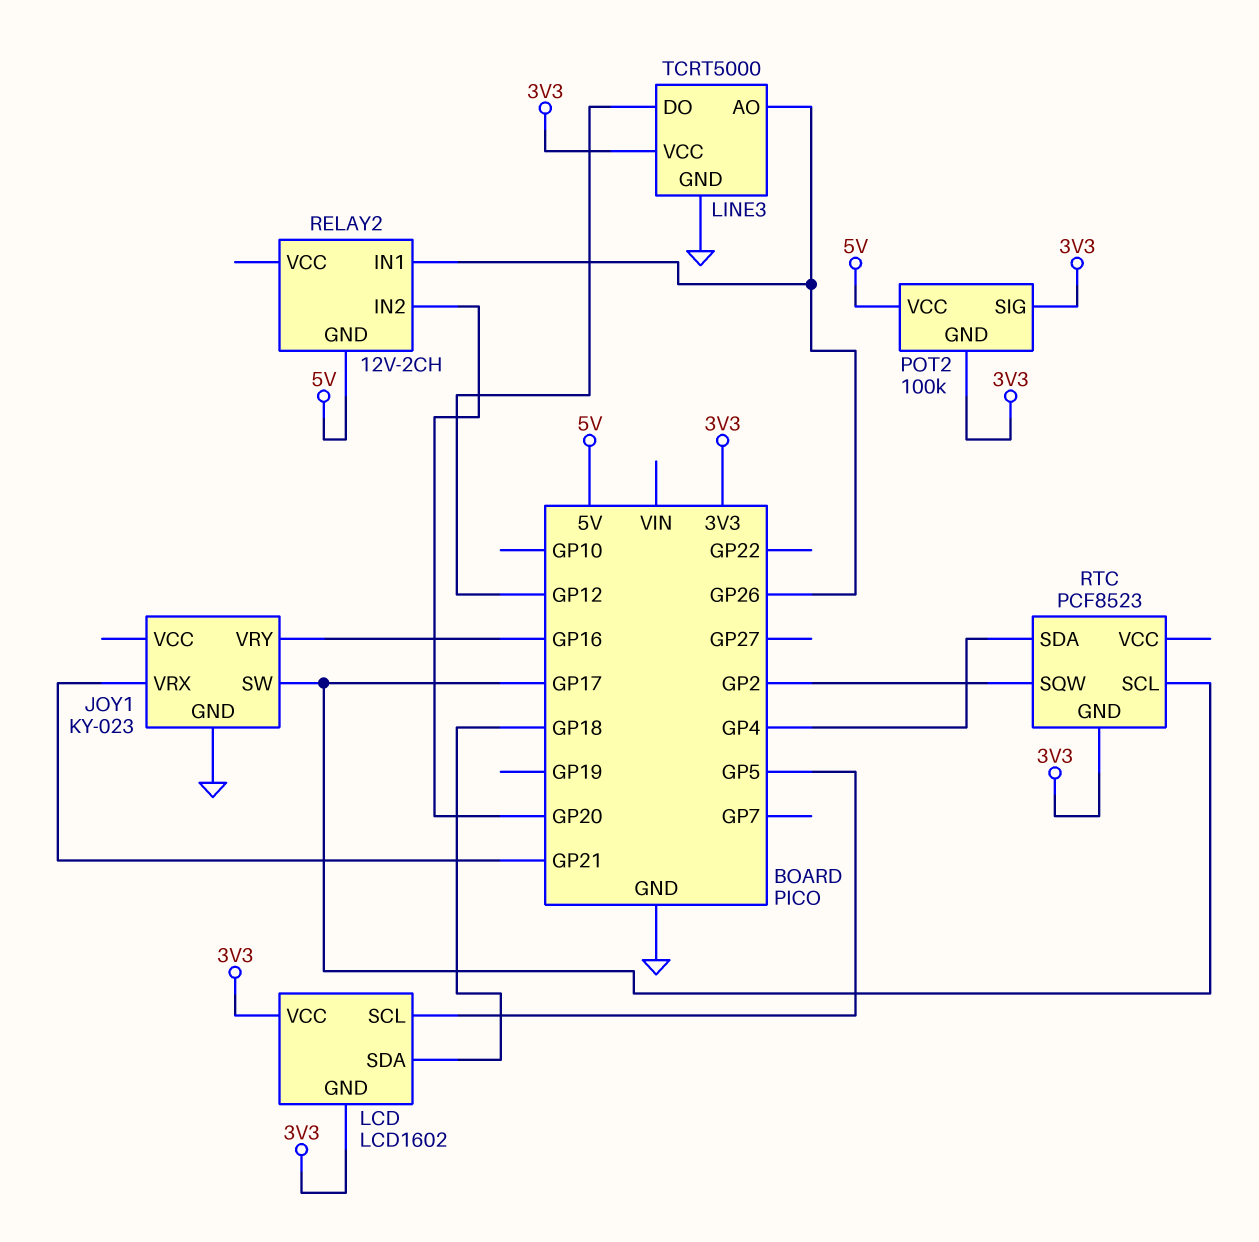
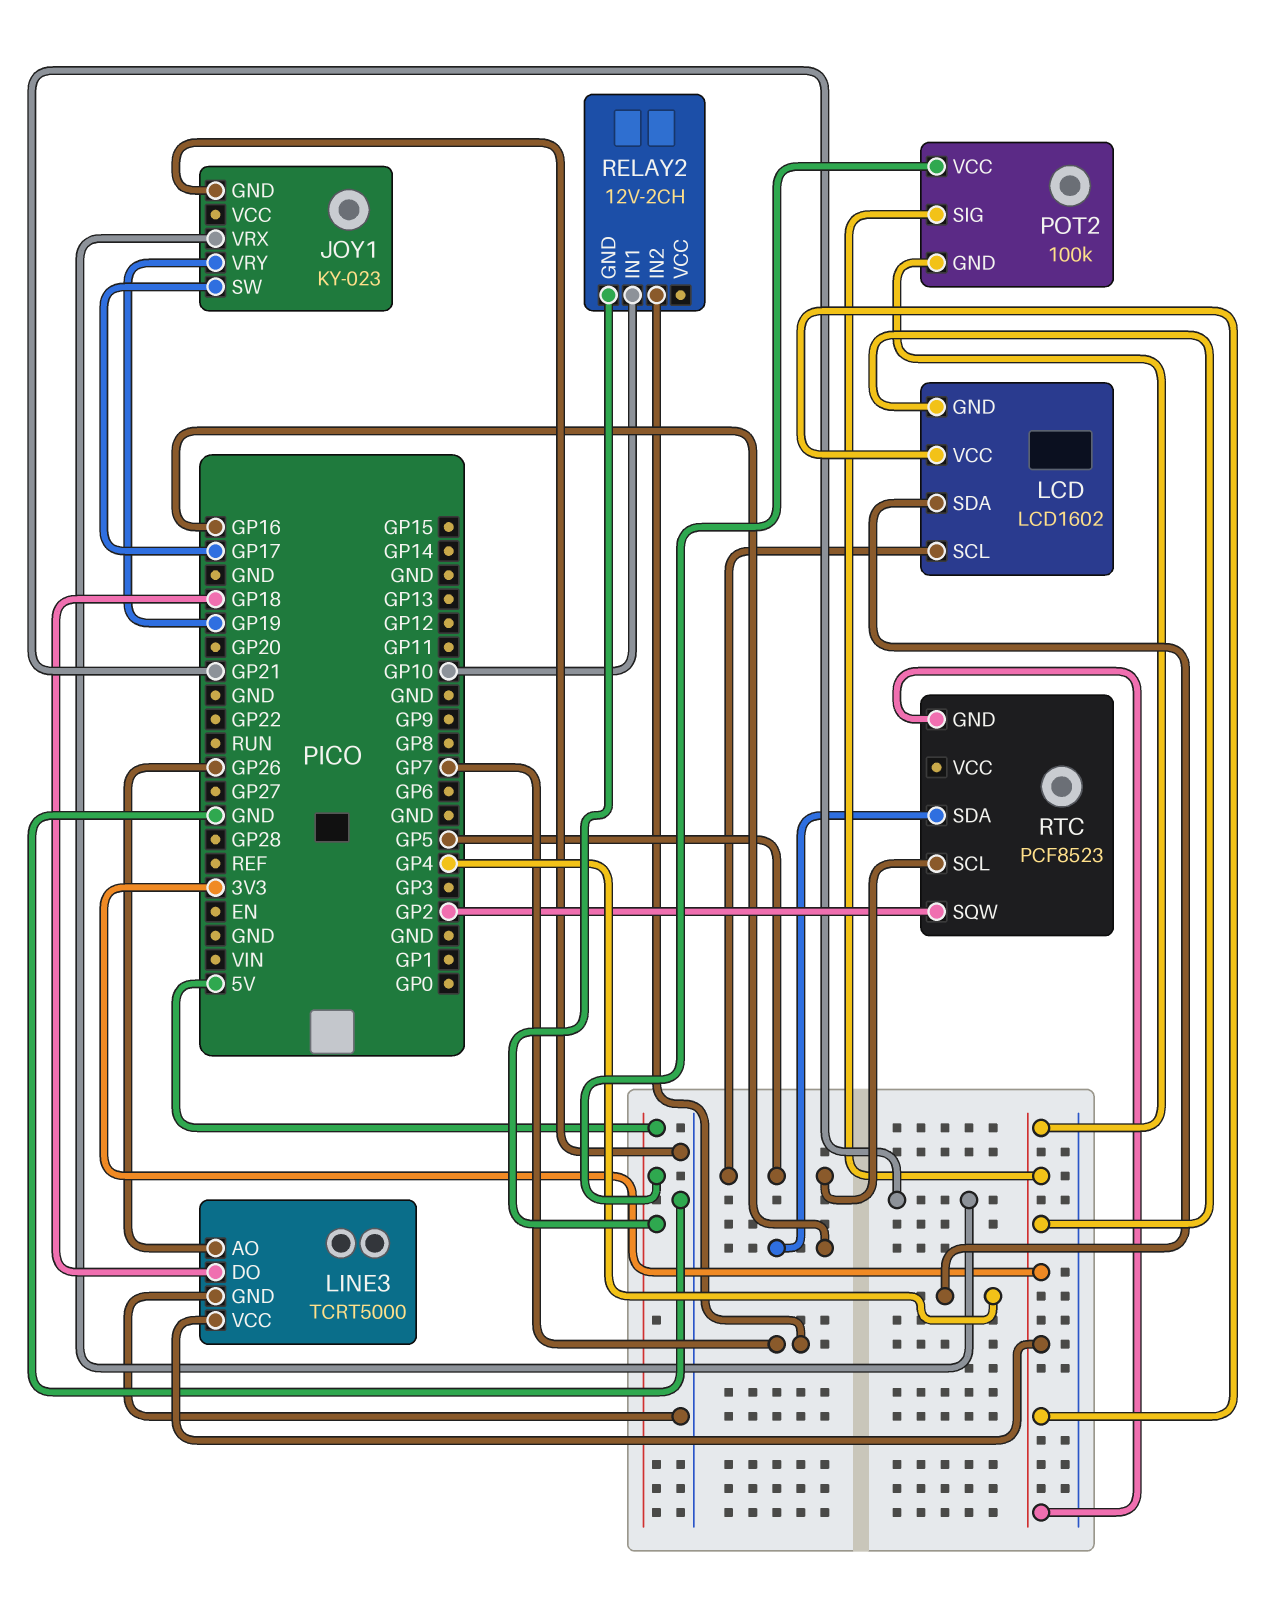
JOY1 pin VRY: GP16 -> GP19
LCD pin SDA: GP18 -> GP4
LINE3 pin DO: GP12 -> GP18
RELAY2 pin IN1: GP26 -> GP10
RELAY2 pin IN2: GP20 -> GP7
RTC pin SCL: GP17 -> GP5
RTC pin SDA: GP4 -> GP16

